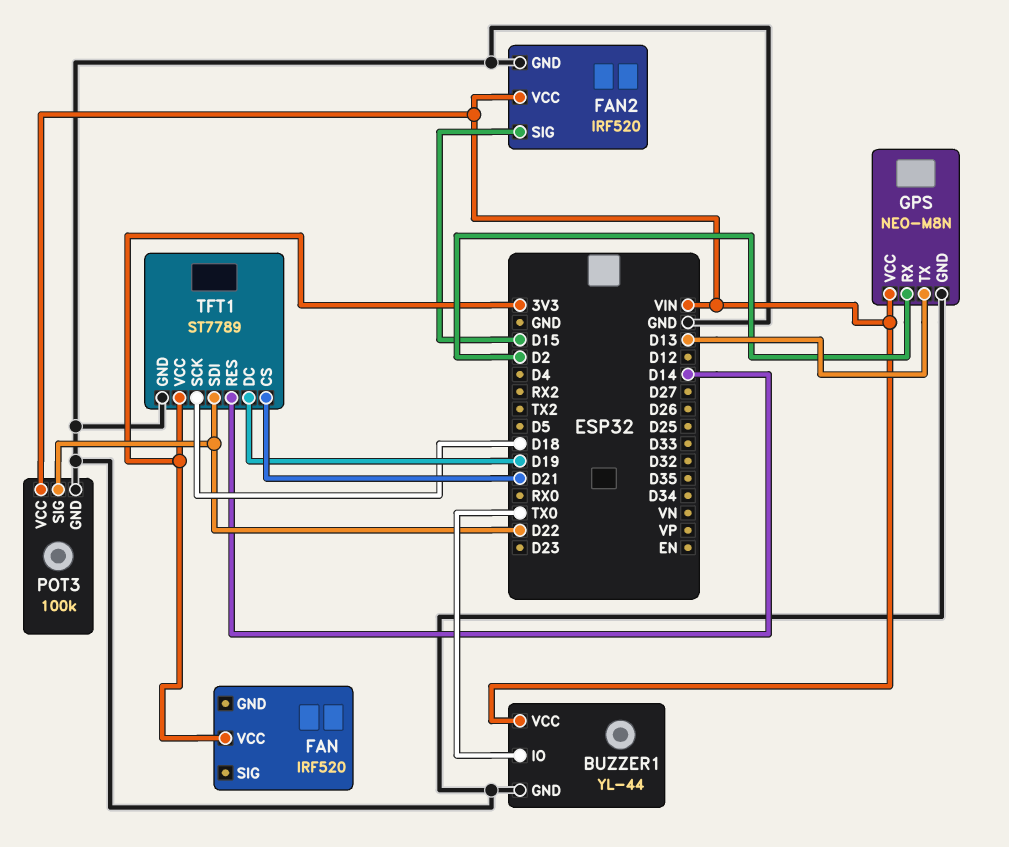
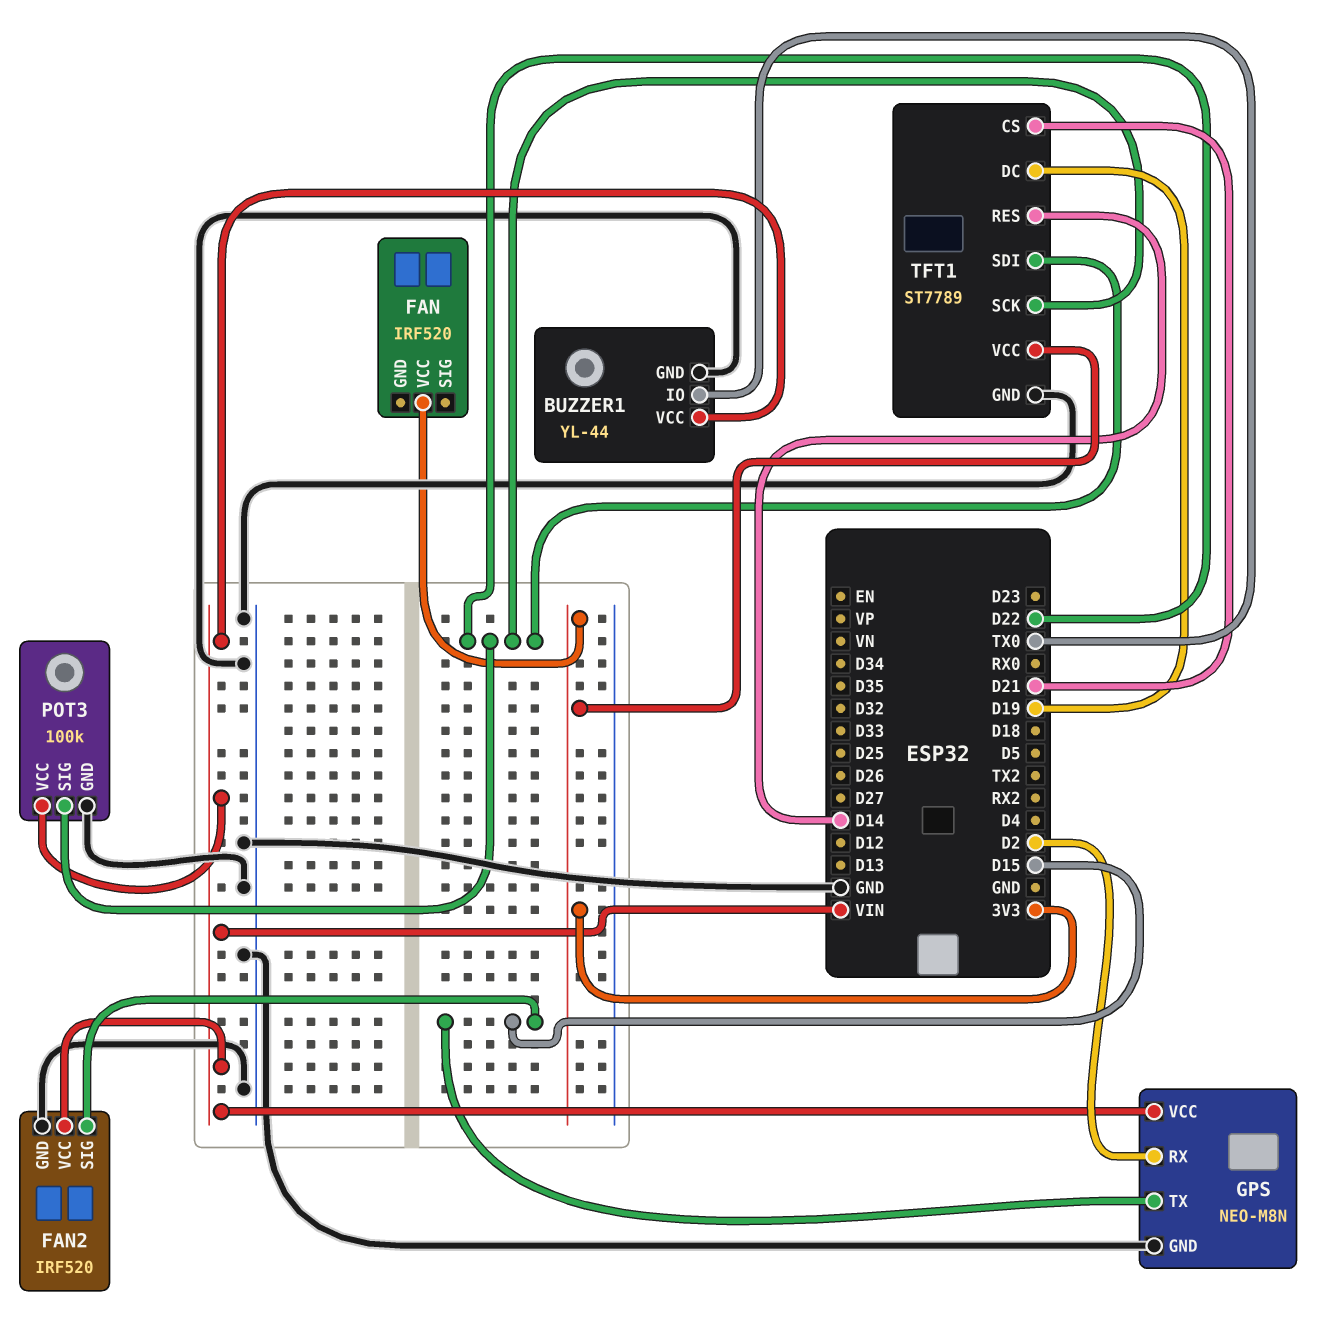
GPS pin TX: D13 -> D15
TFT1 pin SCK: D18 -> D22

